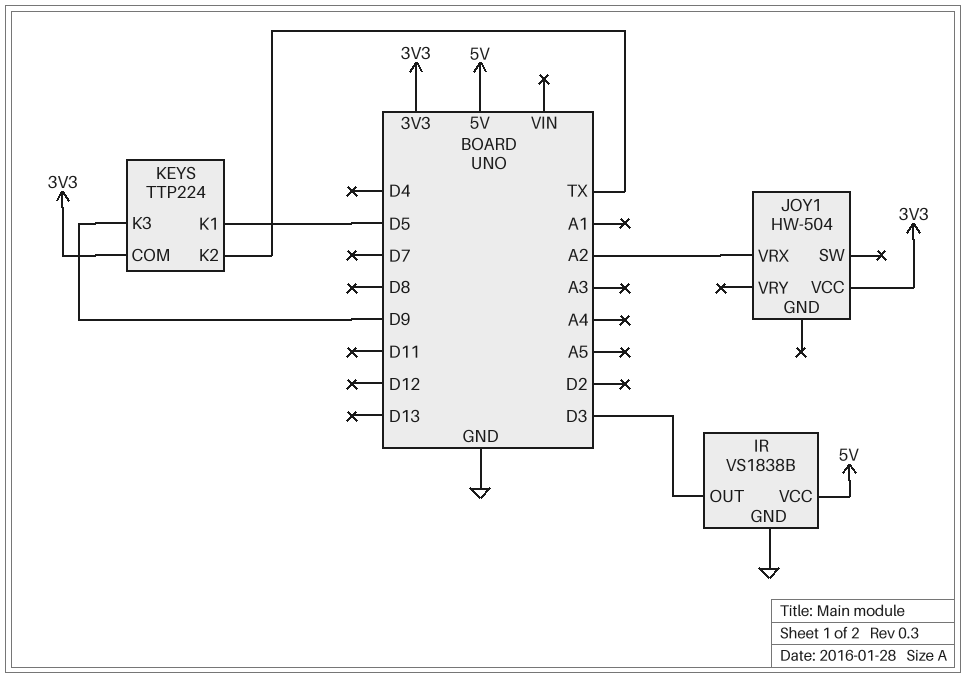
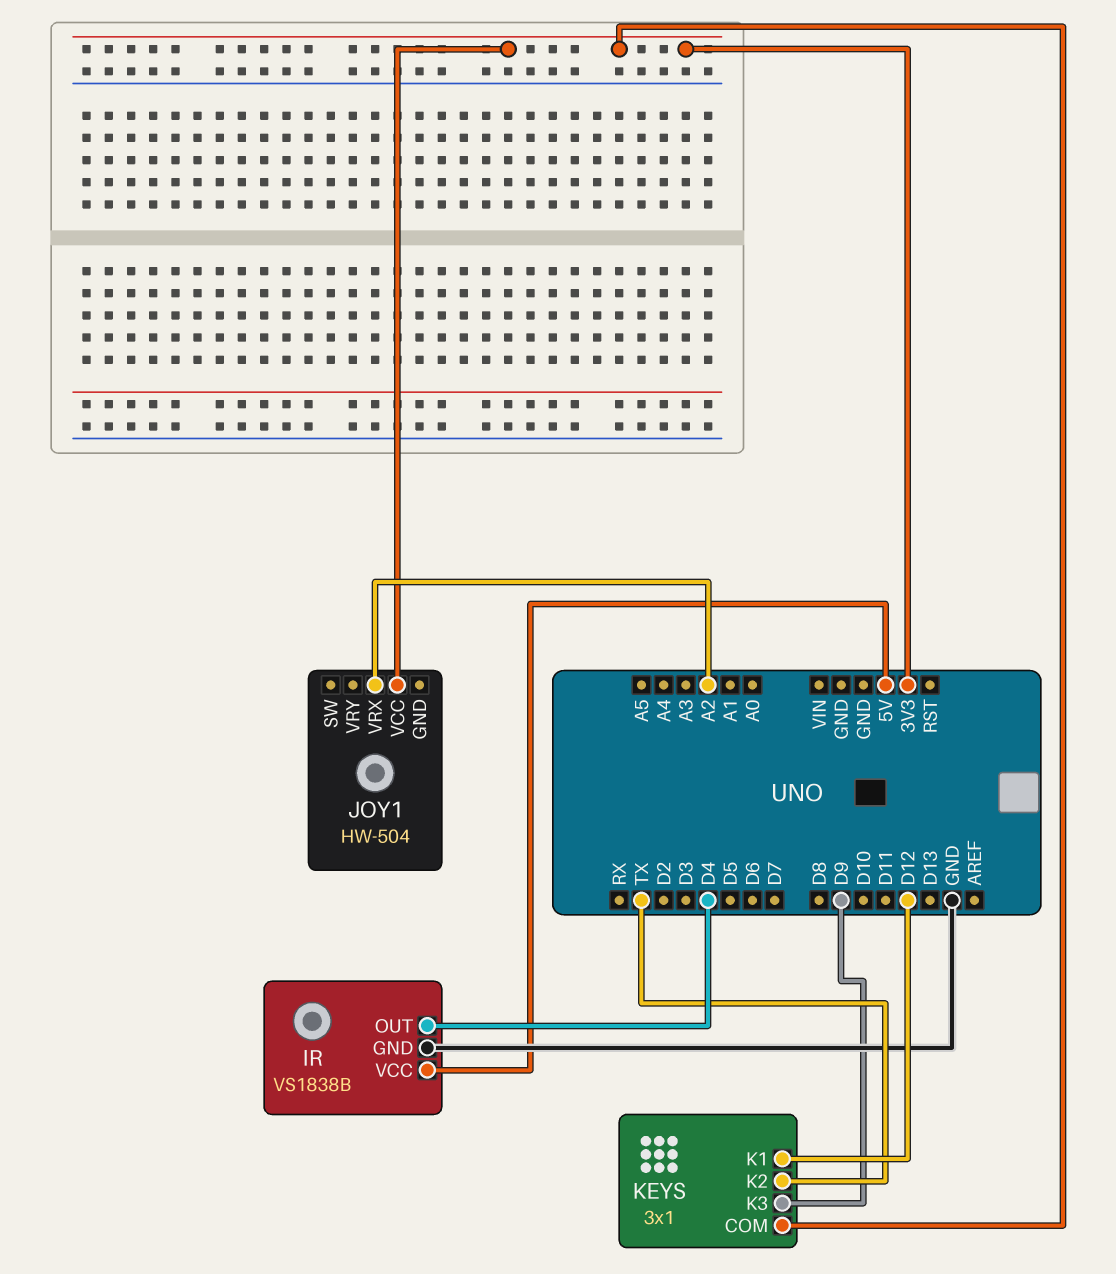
IR pin OUT: D3 -> D4
KEYS: TTP224 -> 3x1
KEYS pin K1: D5 -> D12

